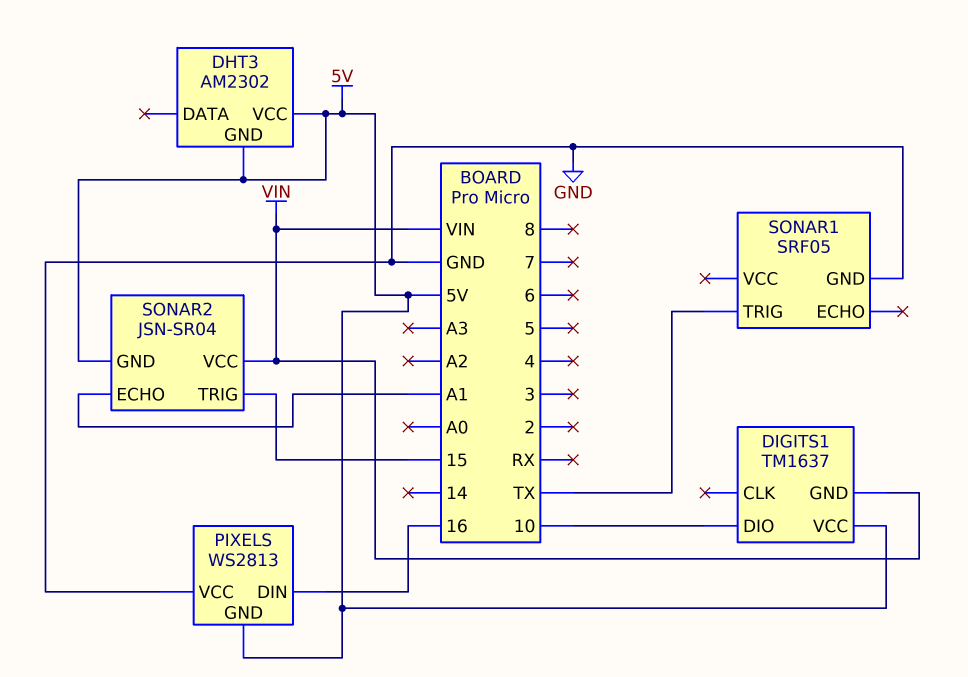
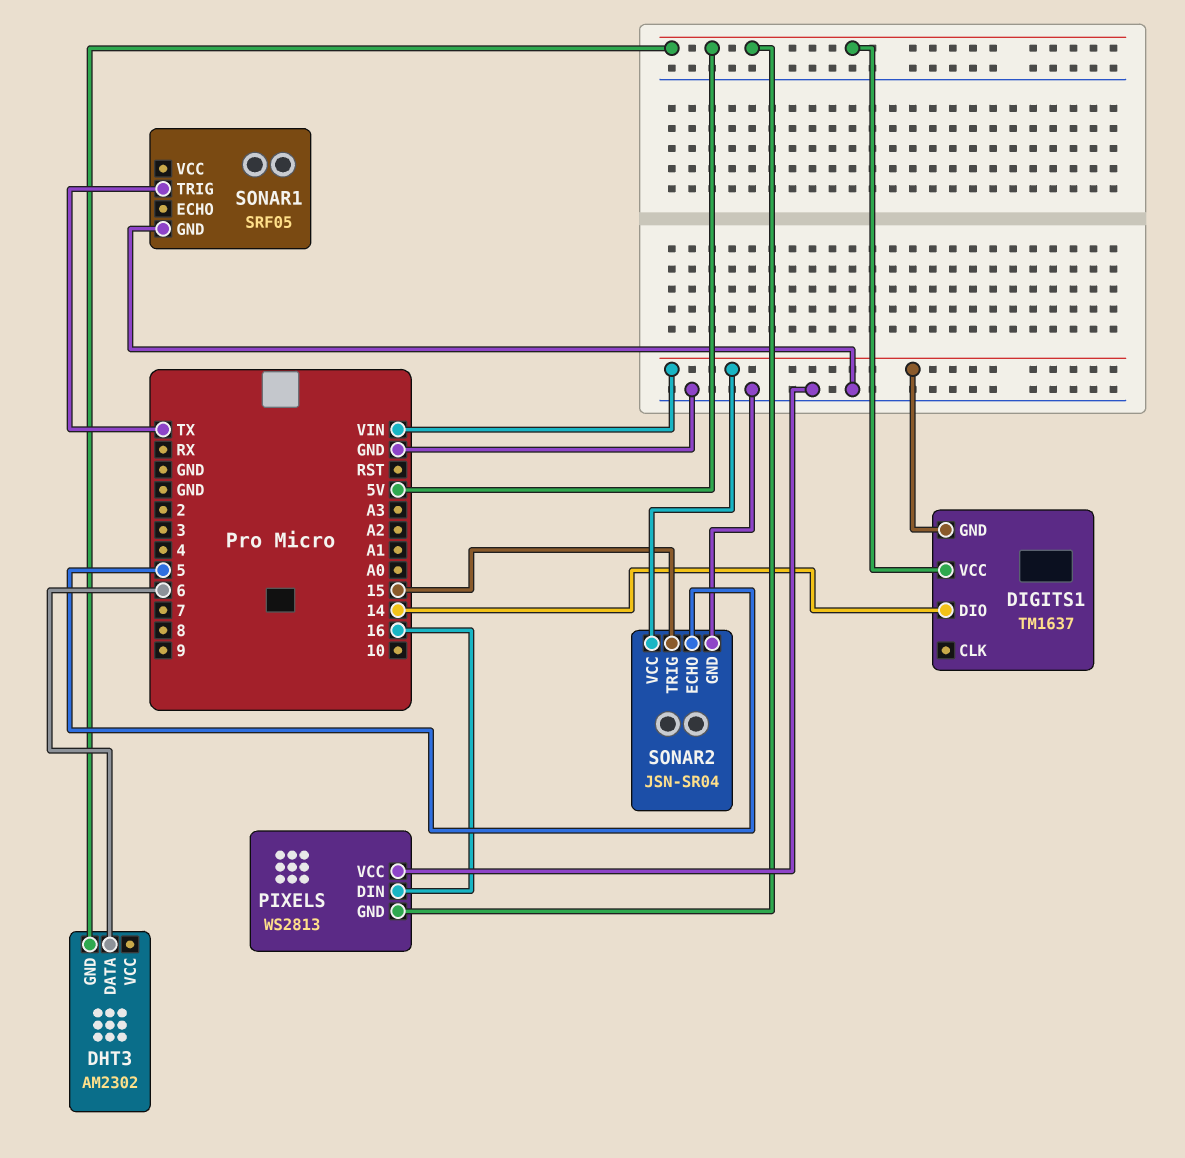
DHT3 pin DATA: none -> 6
DHT3 pin VCC: 5V -> none
DIGITS1 pin DIO: 10 -> 14
SONAR2 pin ECHO: A1 -> 5
SONAR2 pin GND: 5V -> GND

